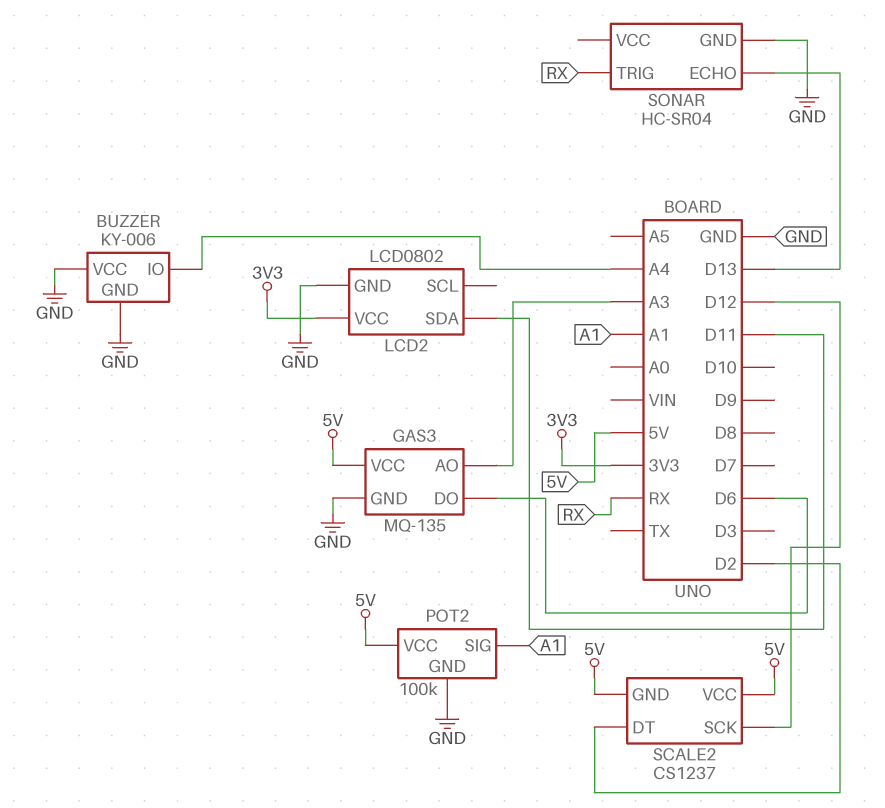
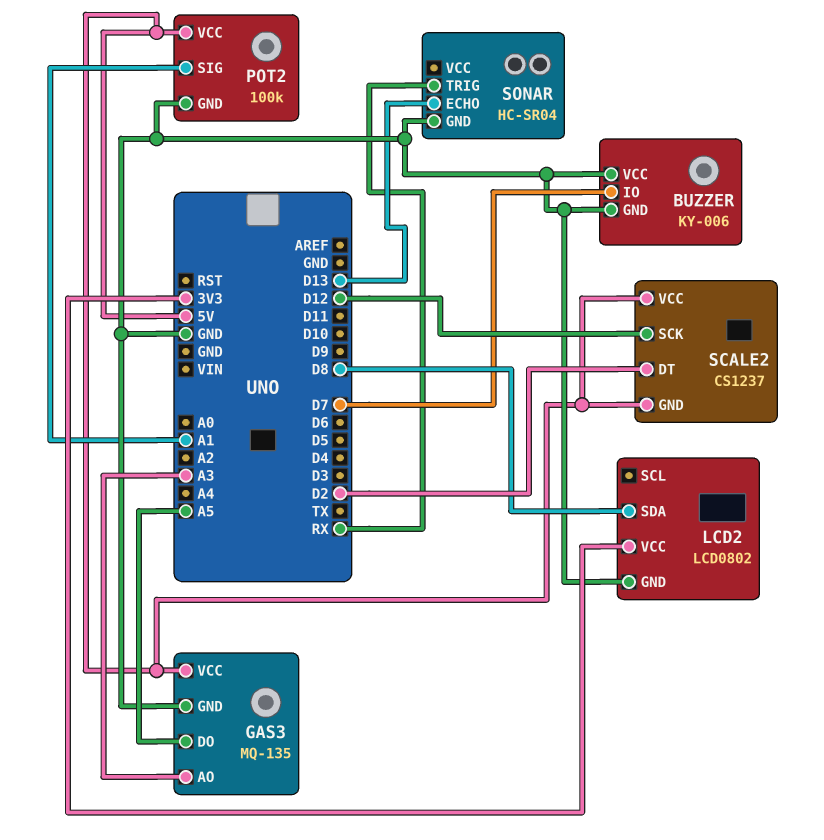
BUZZER pin IO: A4 -> D7
GAS3 pin DO: D6 -> A5
LCD2 pin SDA: D11 -> D8

